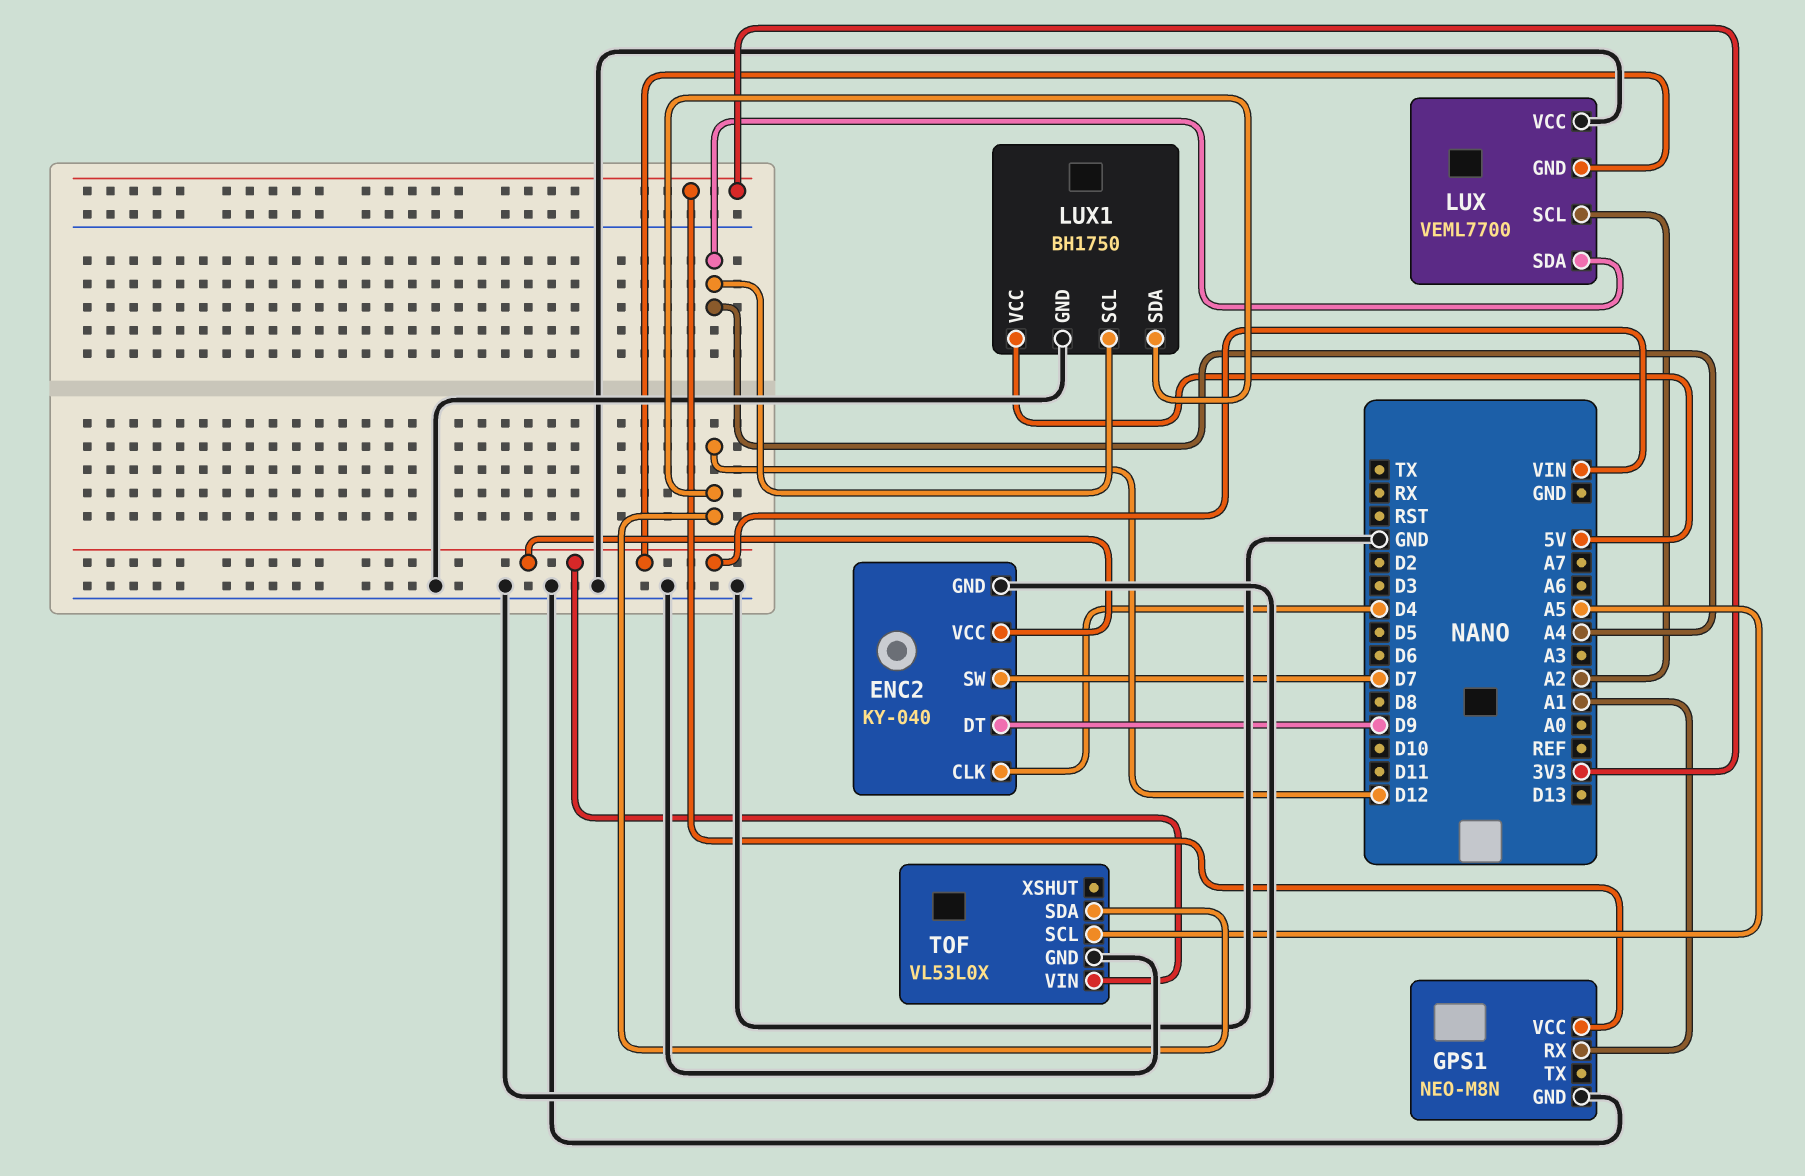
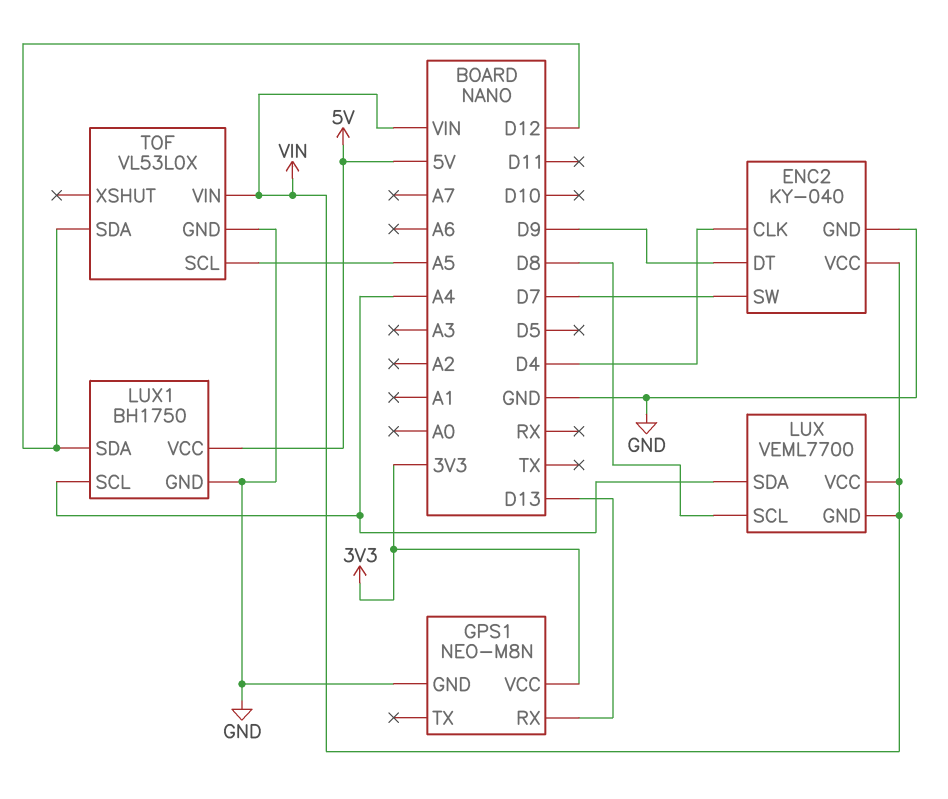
GPS1 pin RX: A1 -> D13
LUX pin SCL: A2 -> D8
LUX pin VCC: GND -> VIN

